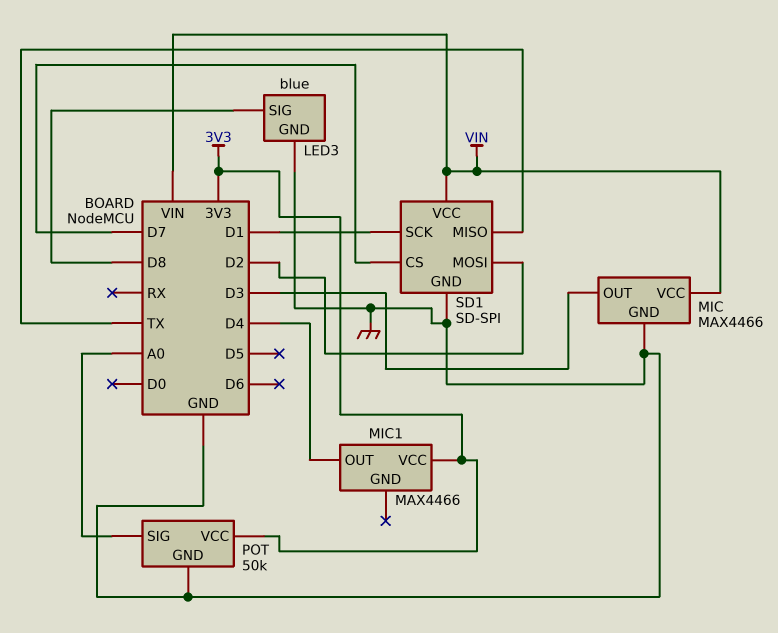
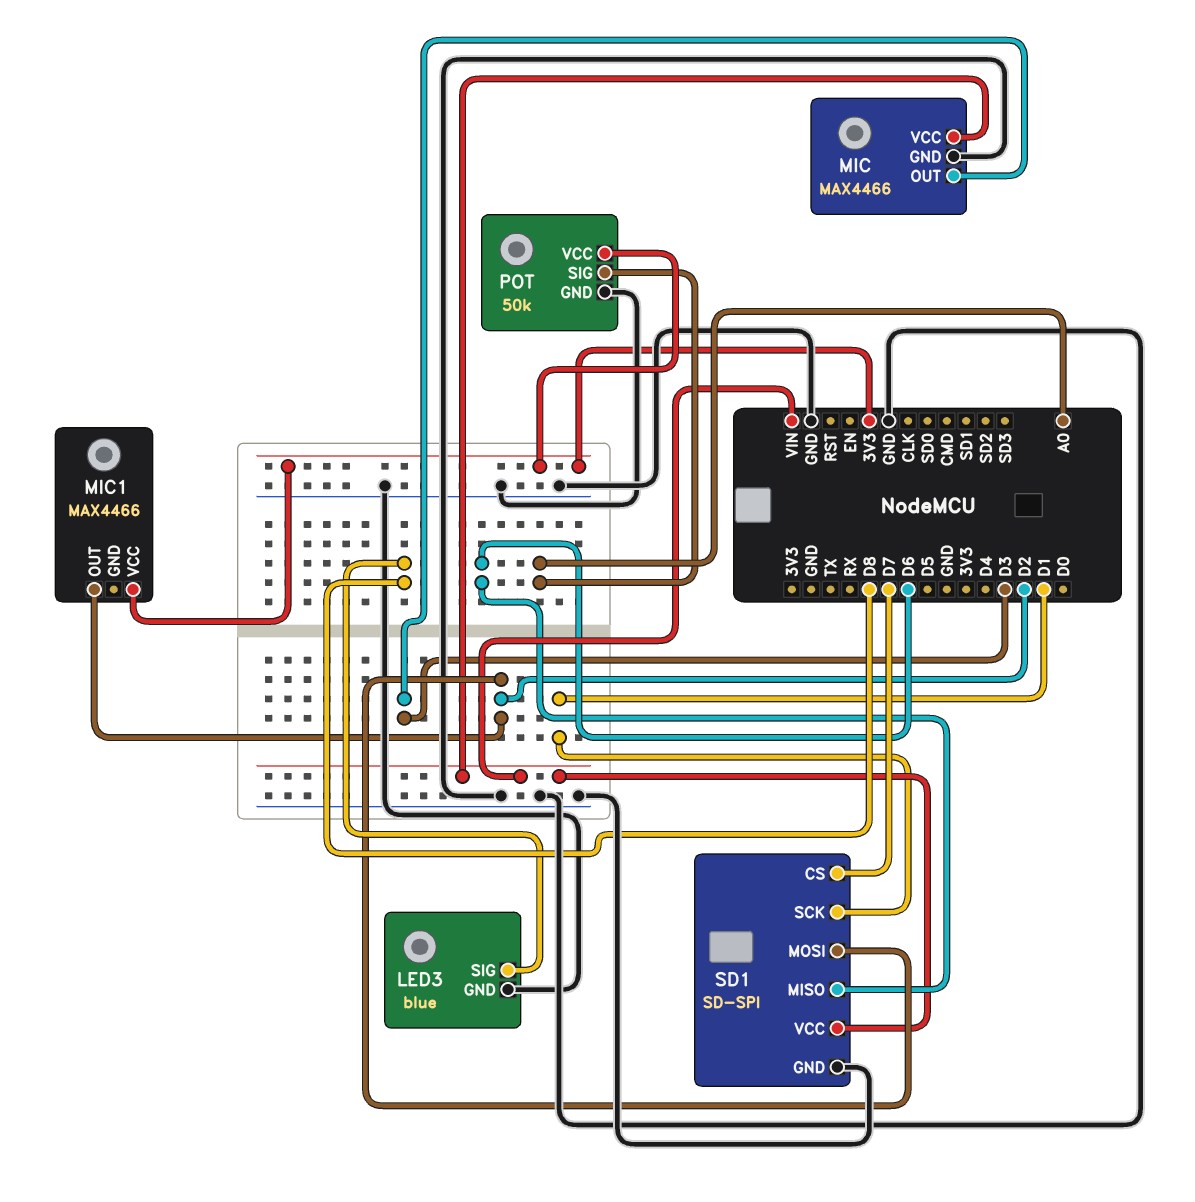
MIC1 pin OUT: D4 -> D2
SD1 pin MISO: TX -> D6

